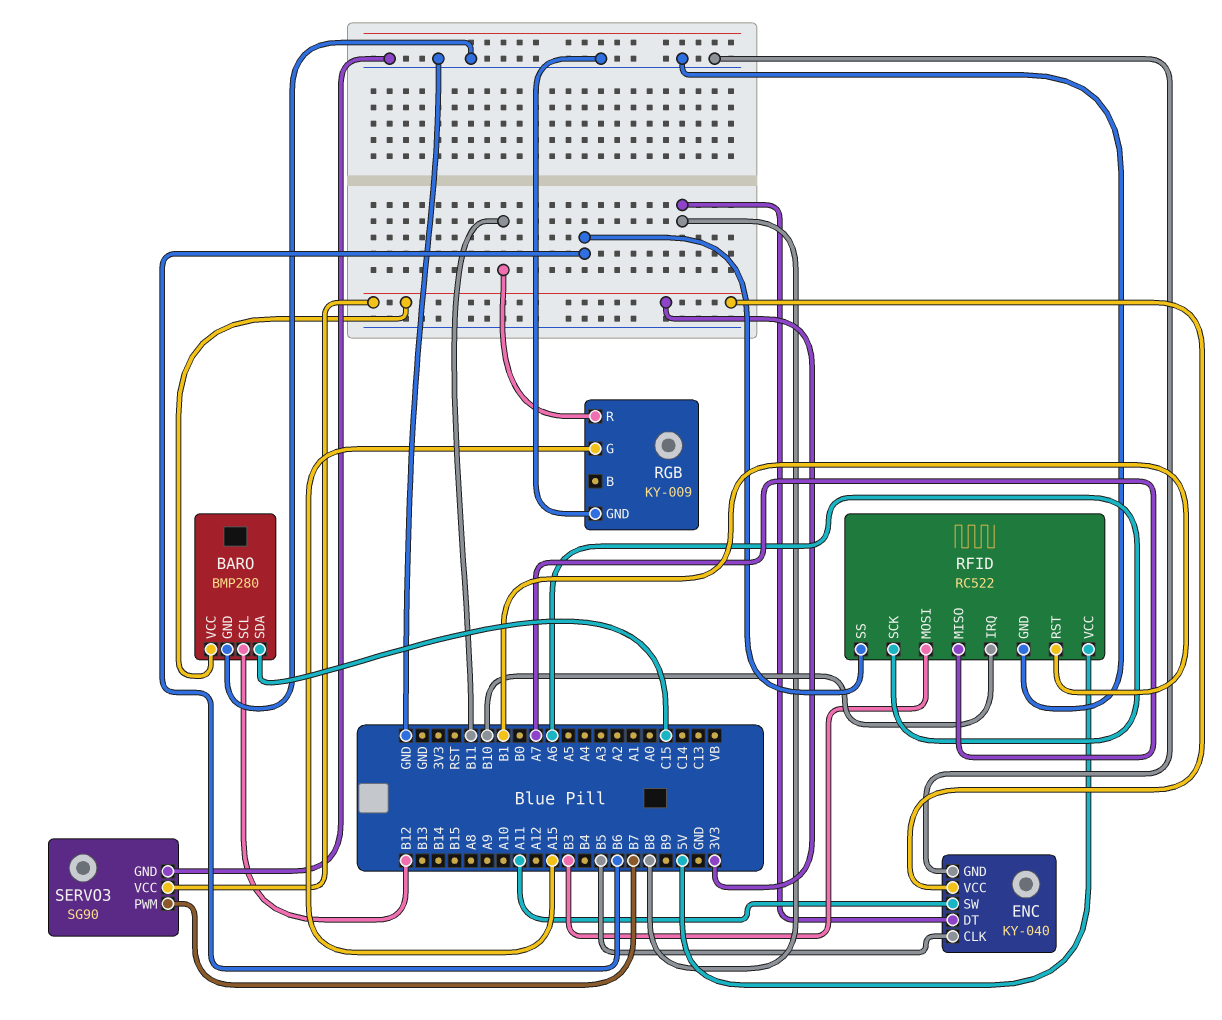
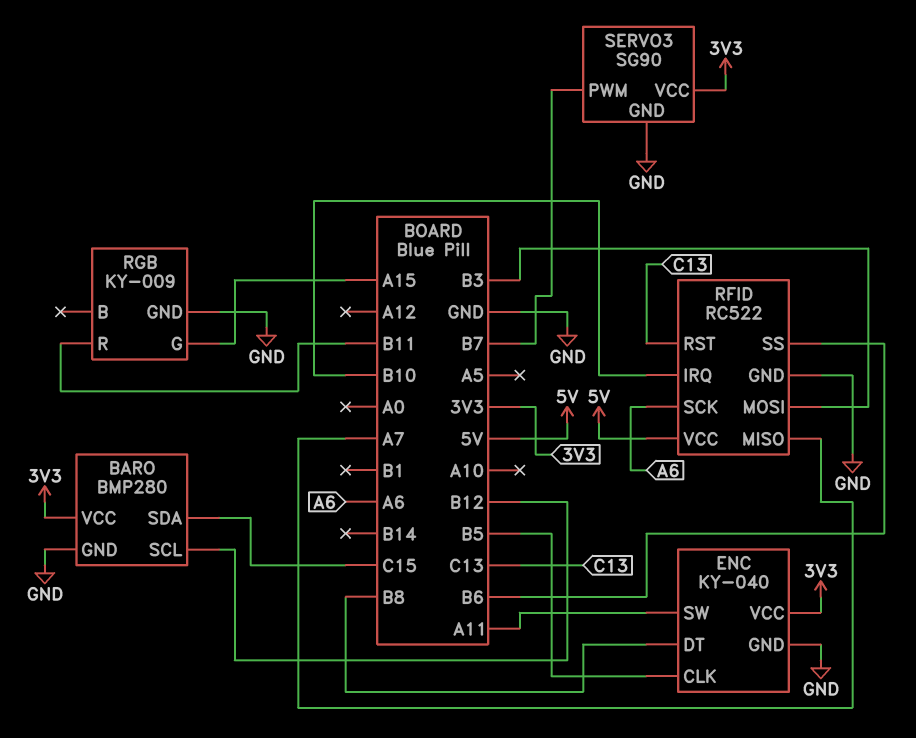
RFID pin RST: B1 -> C13

